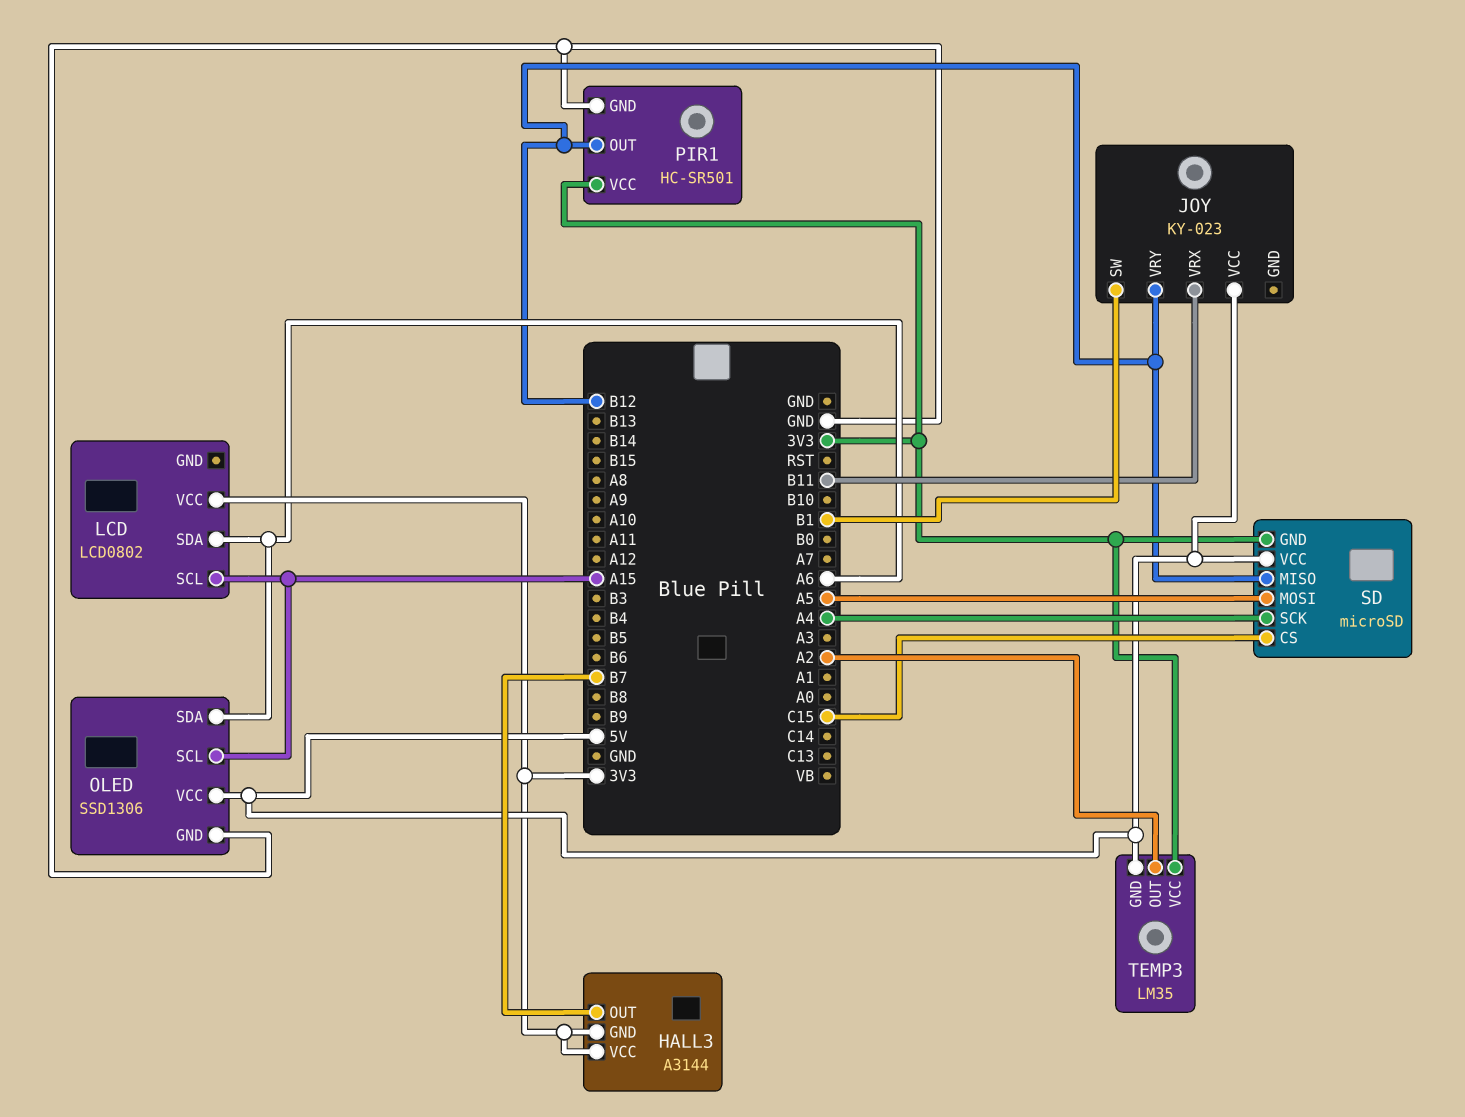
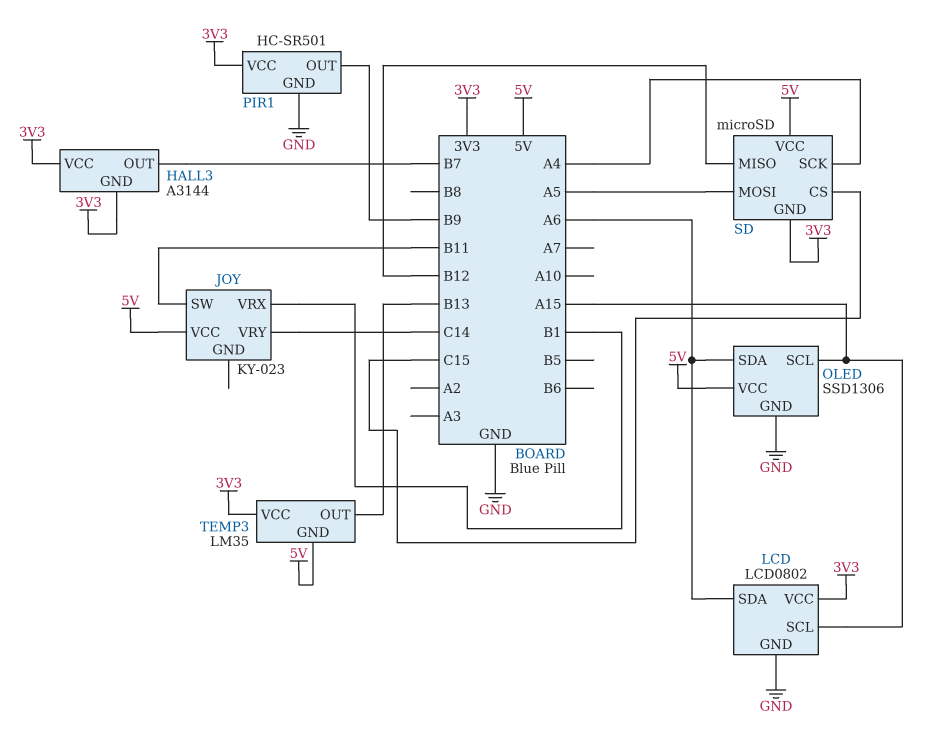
JOY pin SW: B1 -> B11
JOY pin VRX: B11 -> B1
JOY pin VRY: B12 -> C14
LCD pin GND: none -> GND
PIR1 pin OUT: B12 -> B9
TEMP3 pin OUT: A2 -> B13

